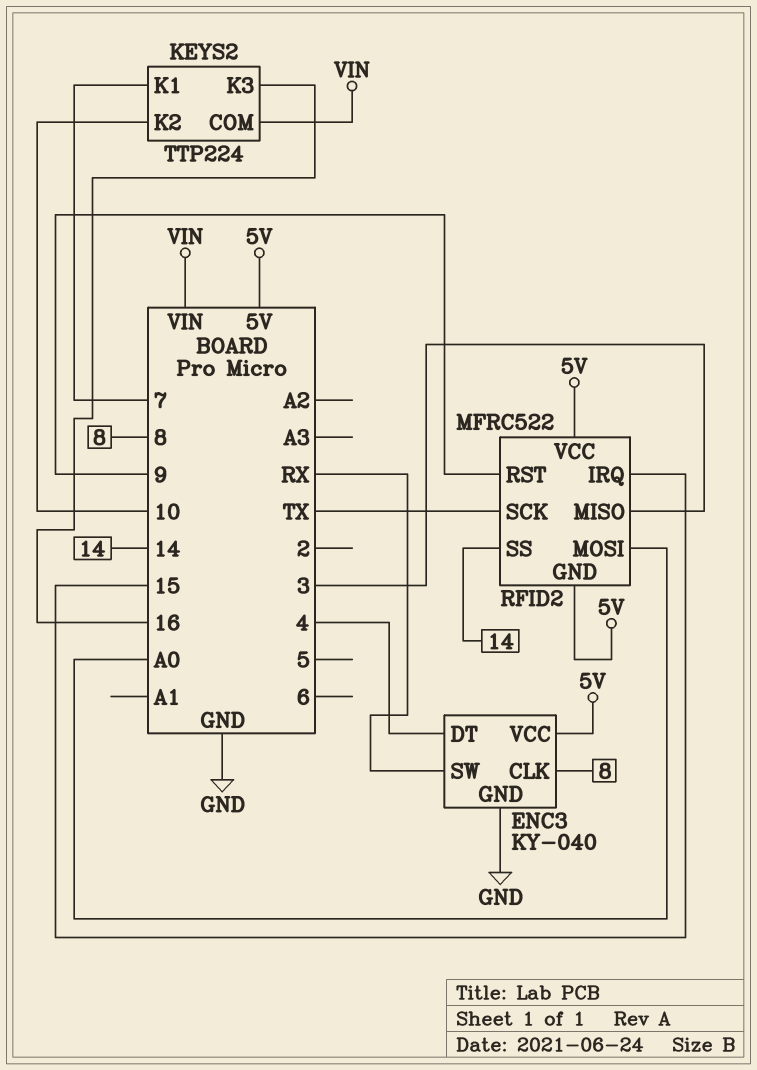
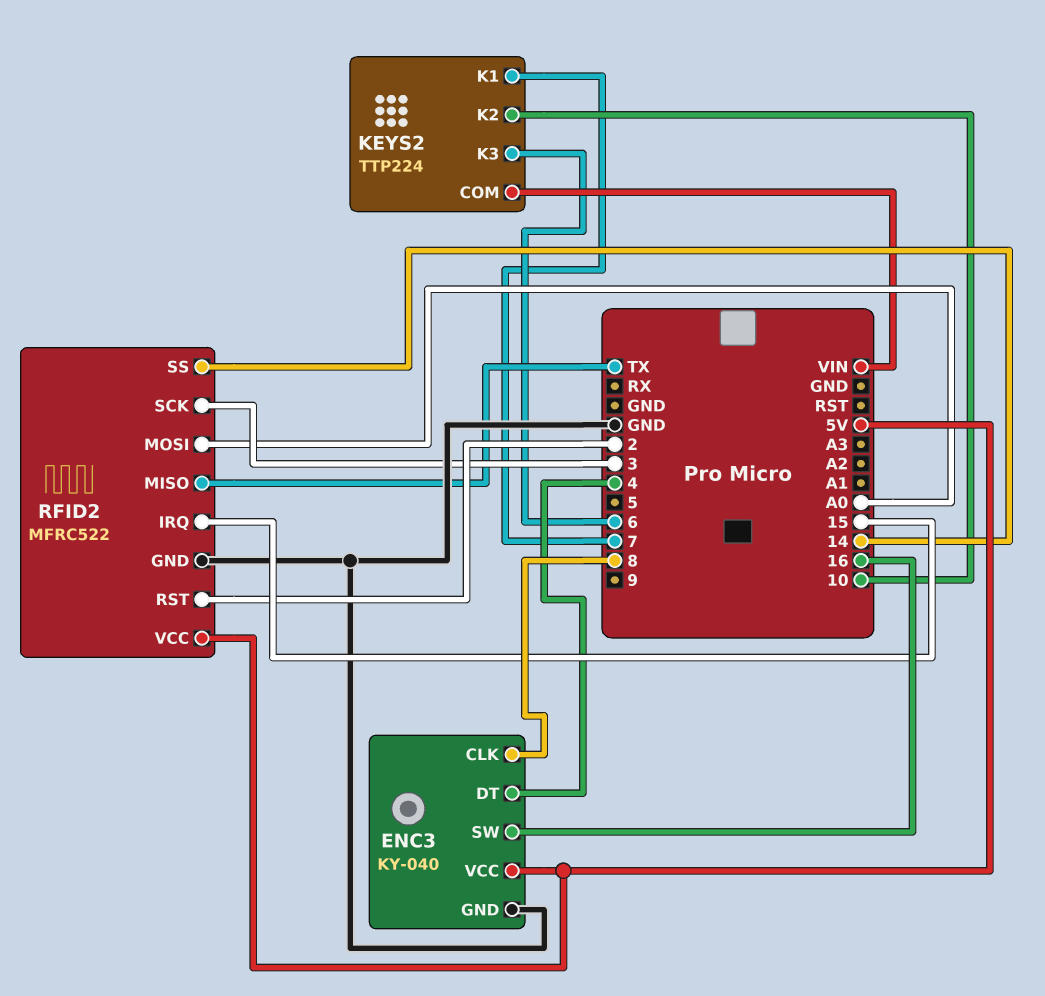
ENC3 pin SW: RX -> 16
KEYS2 pin K3: 16 -> 6
RFID2 pin GND: 5V -> GND
RFID2 pin MISO: 3 -> TX
RFID2 pin RST: 9 -> 2
RFID2 pin SCK: TX -> 3

